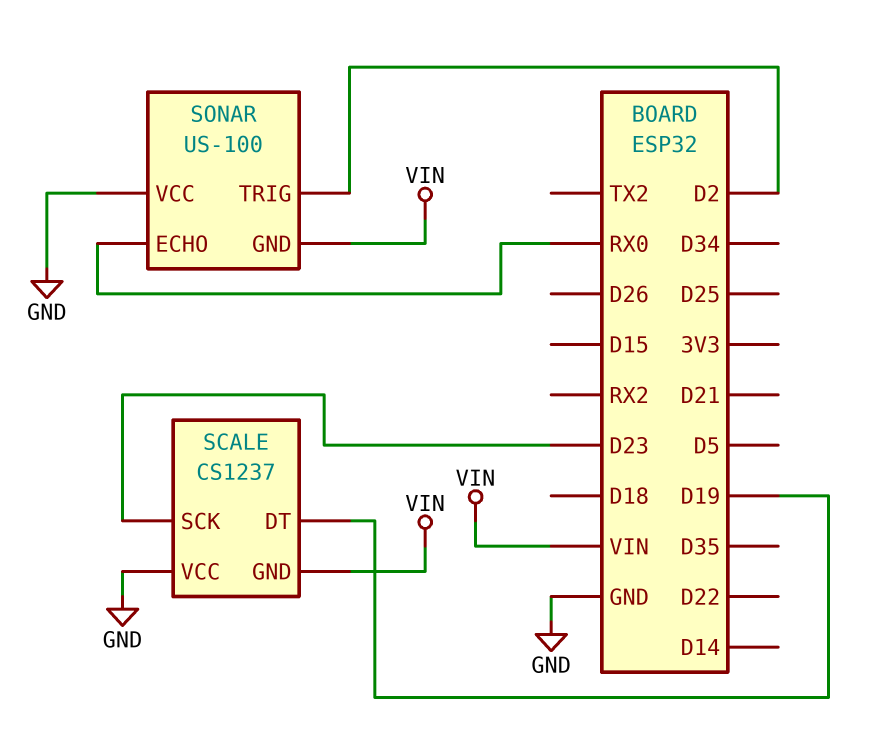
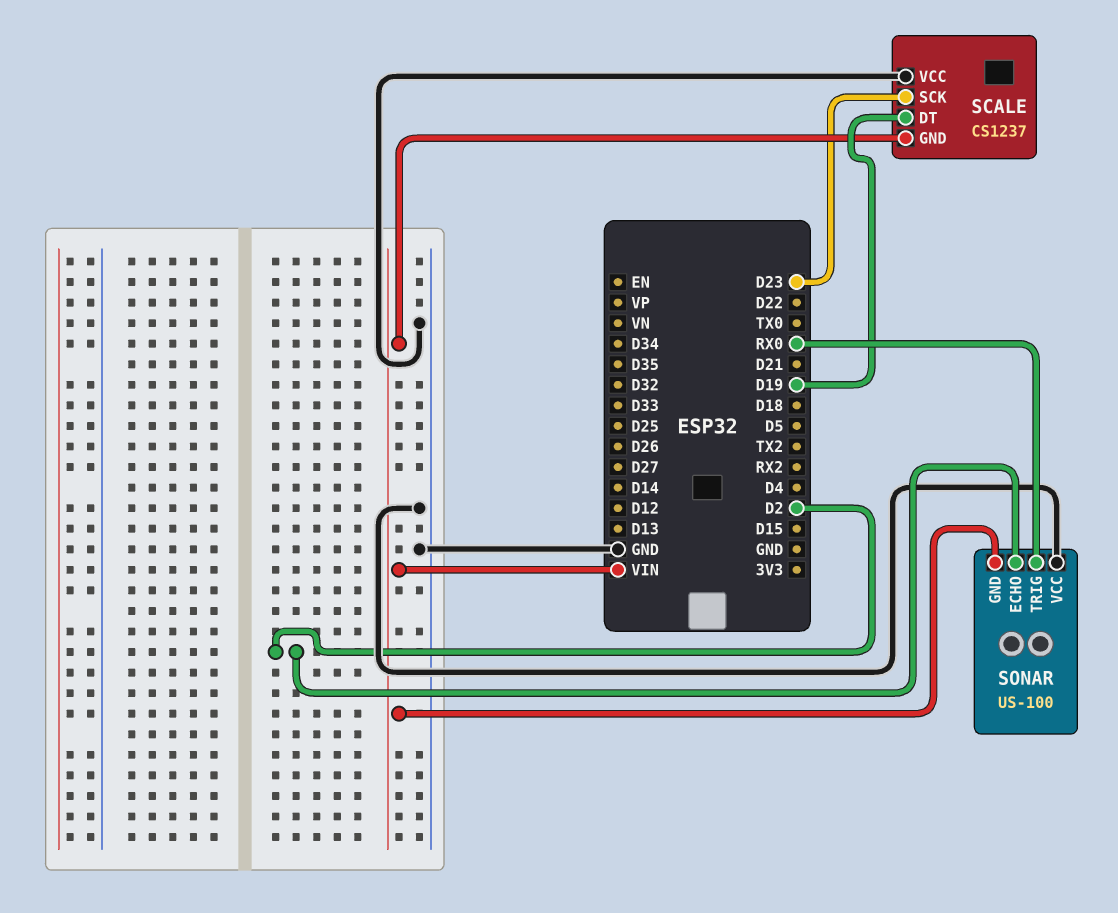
SONAR pin ECHO: RX0 -> D2
SONAR pin TRIG: D2 -> RX0

